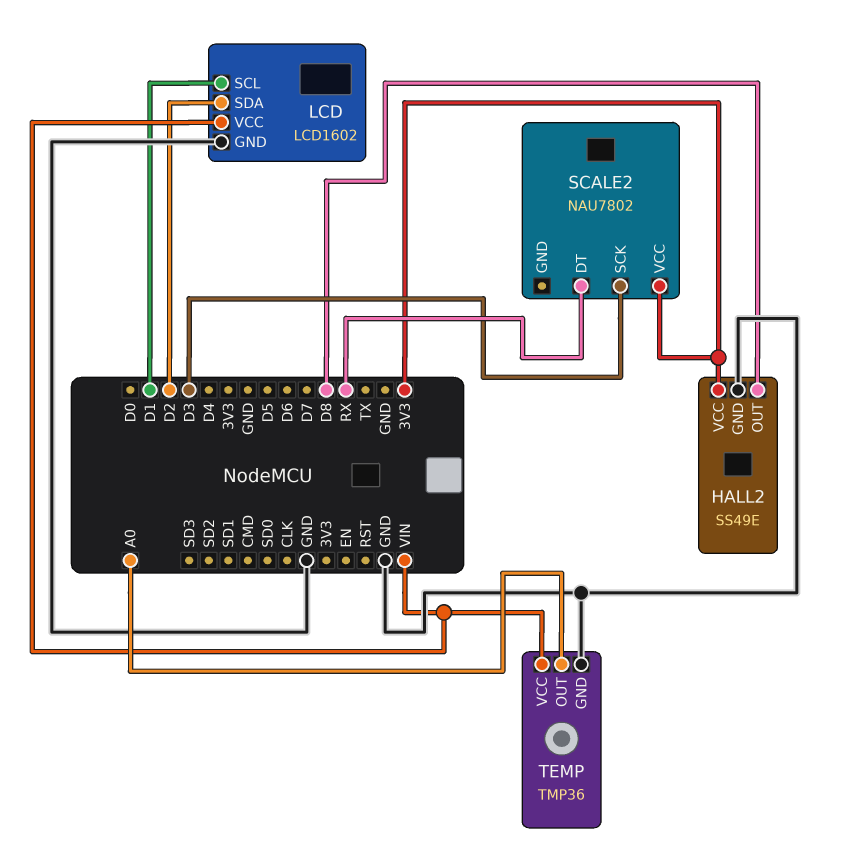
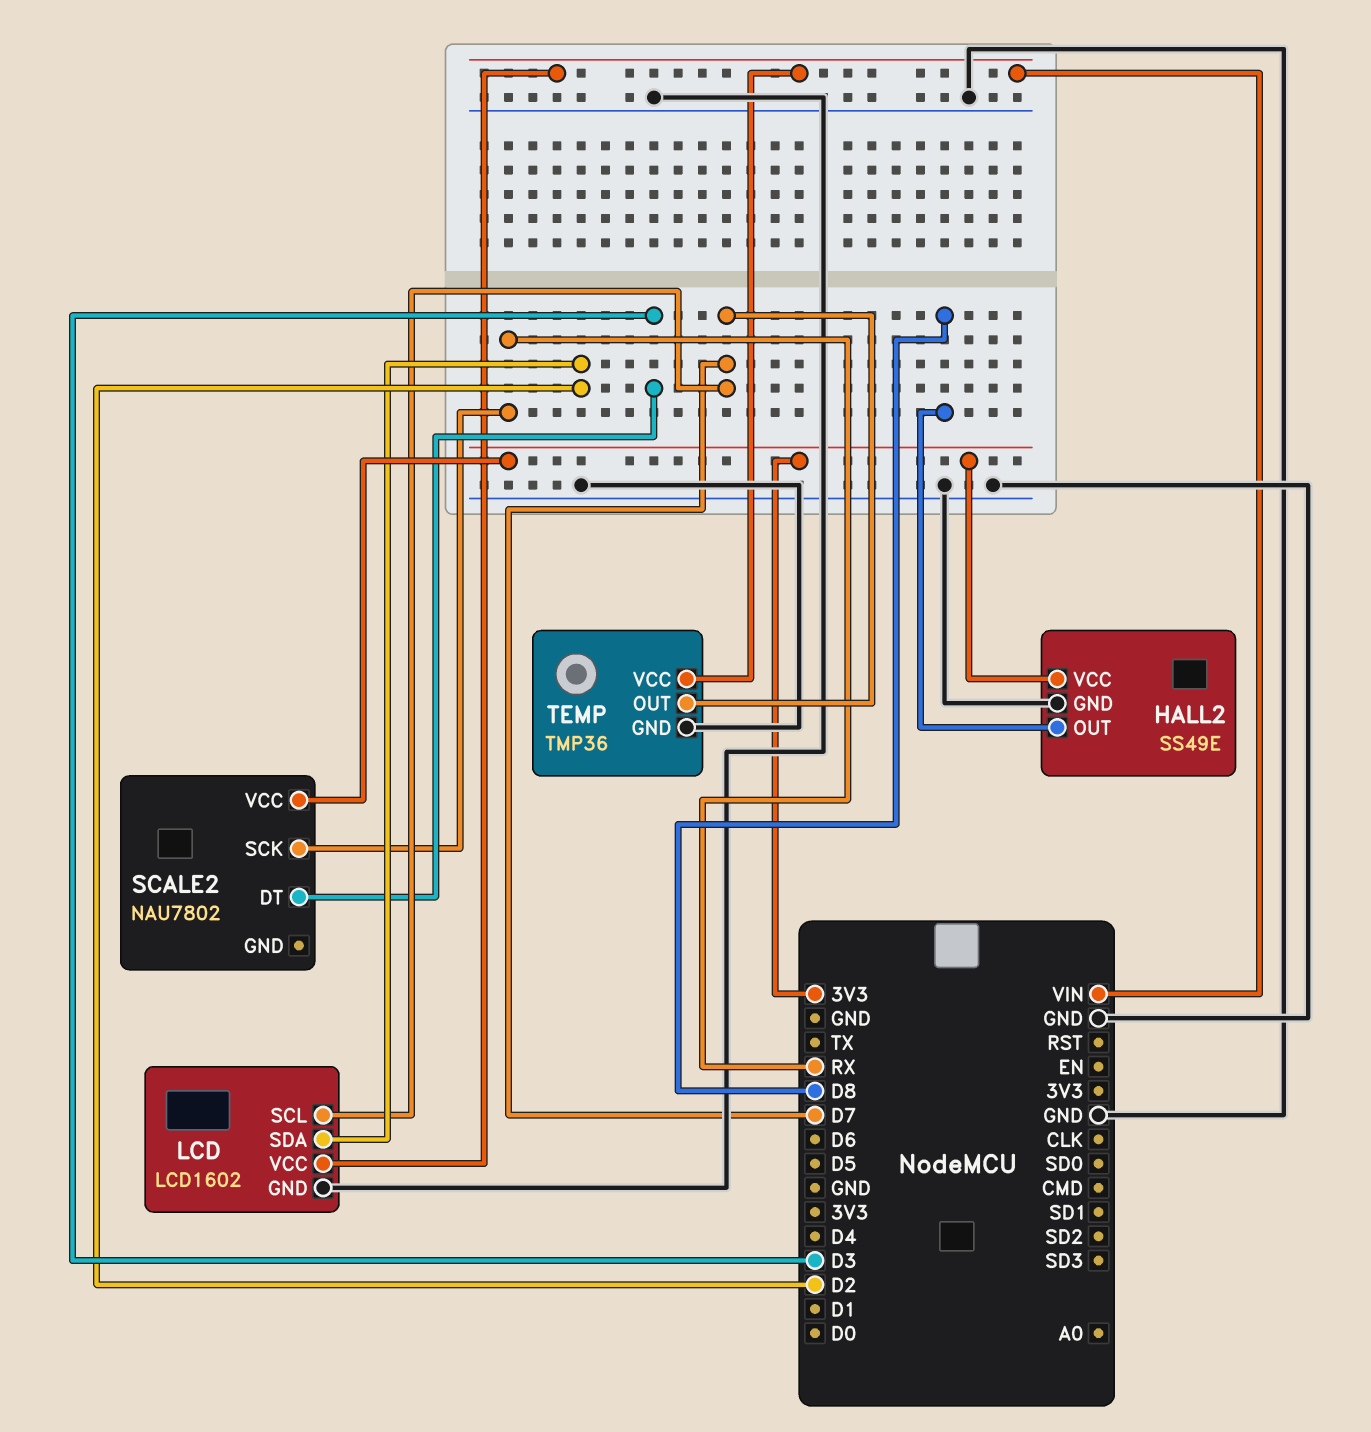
LCD pin SCL: D1 -> D7
SCALE2 pin DT: RX -> D3
SCALE2 pin SCK: D3 -> RX
TEMP pin OUT: A0 -> D7

